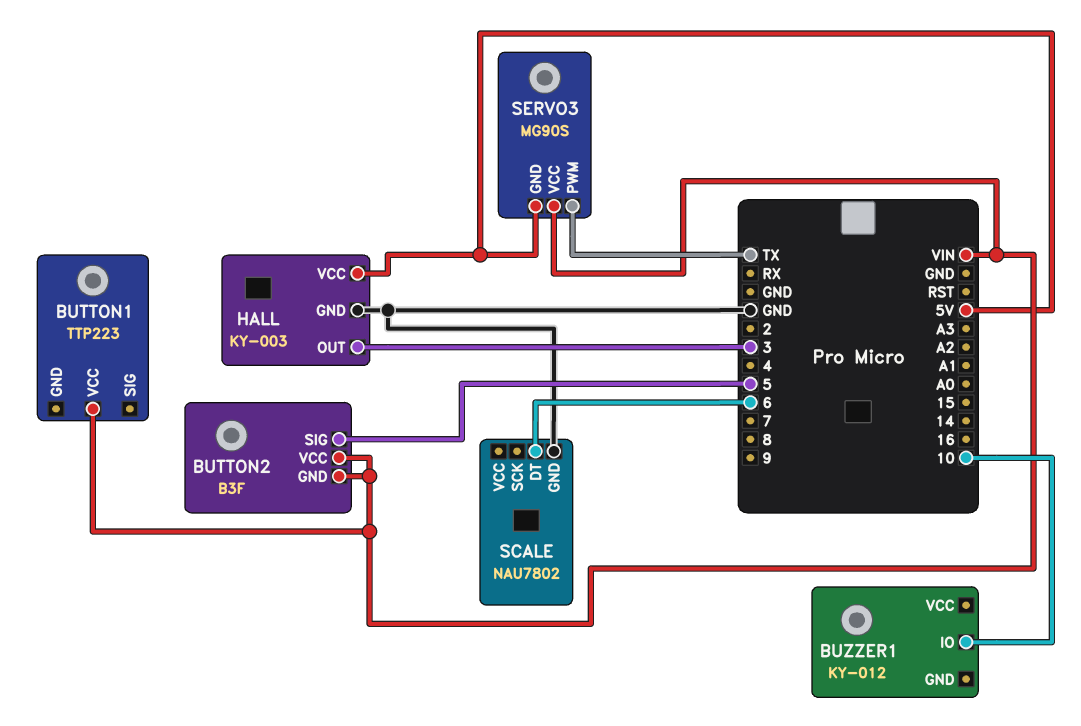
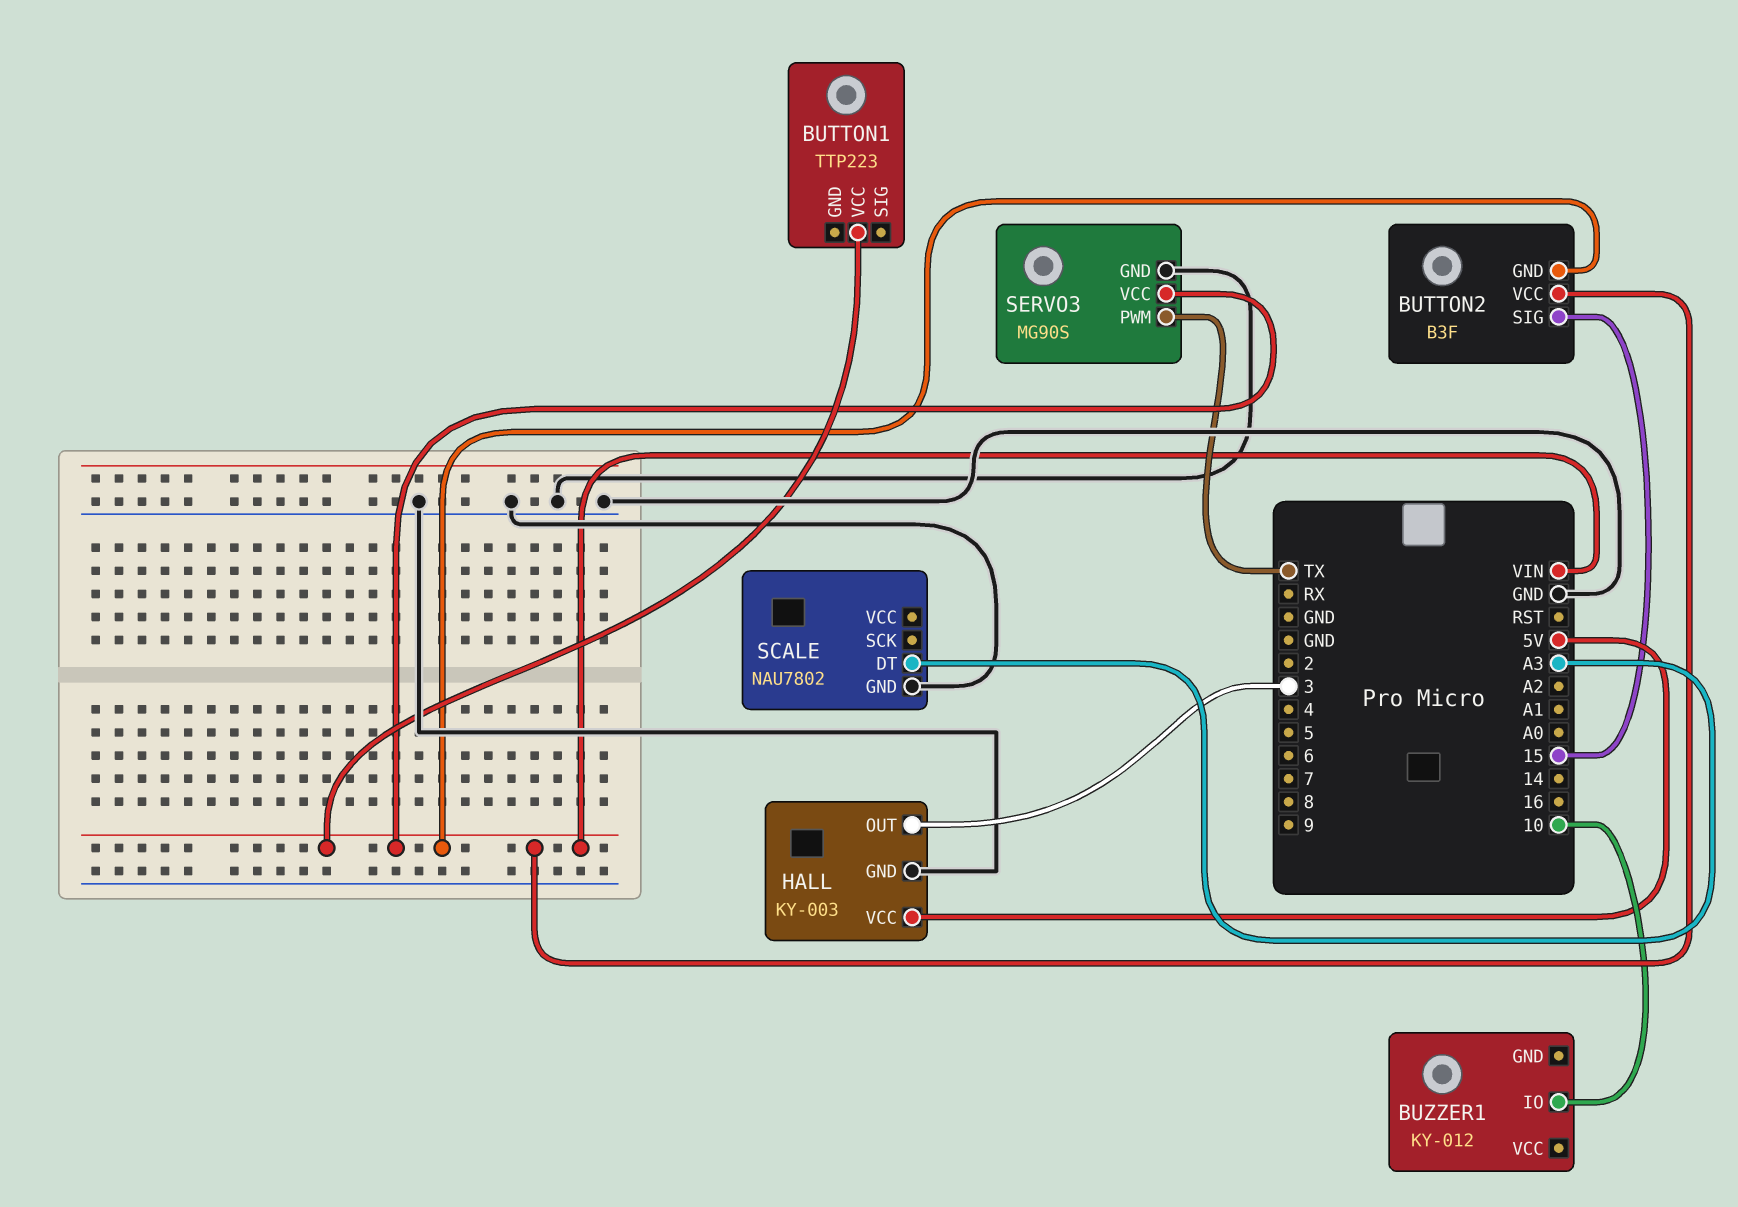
BUTTON2 pin SIG: 5 -> 15
SCALE pin DT: 6 -> A3
SERVO3 pin GND: 5V -> GND

